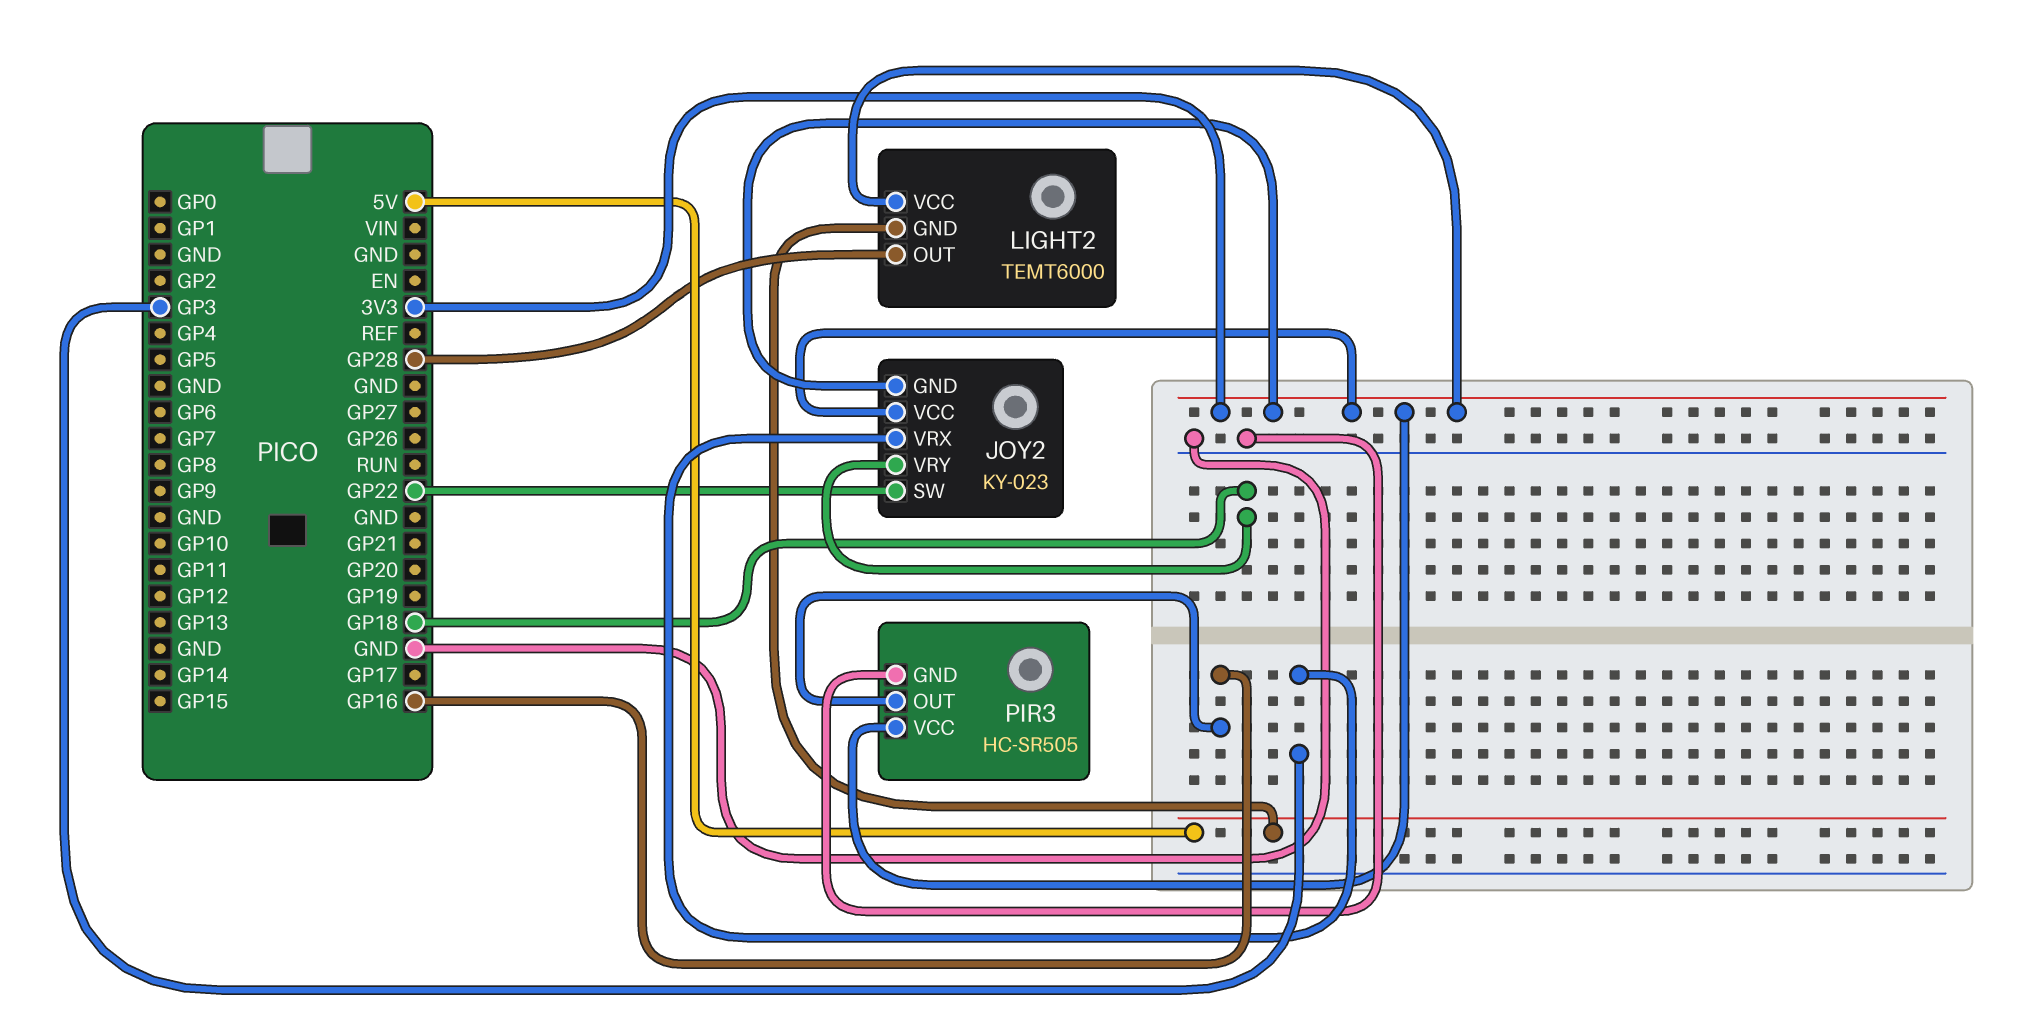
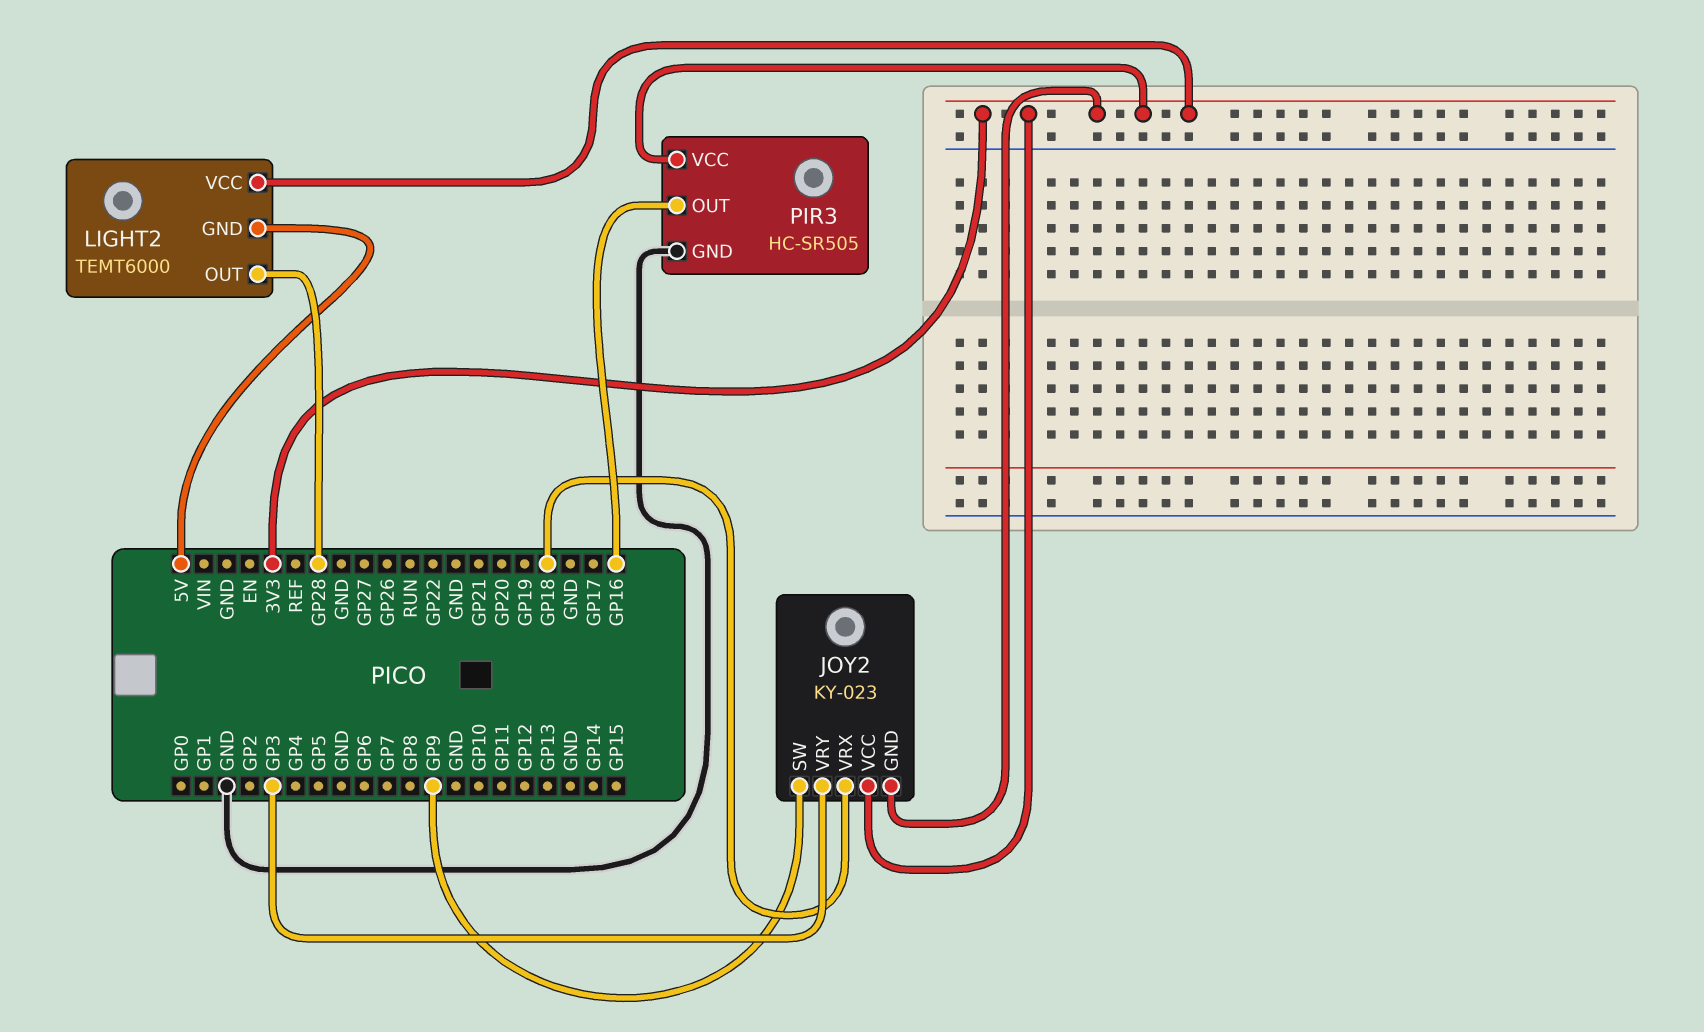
JOY2 pin SW: GP22 -> GP9
JOY2 pin VRX: GP3 -> GP18
JOY2 pin VRY: GP18 -> GP3

